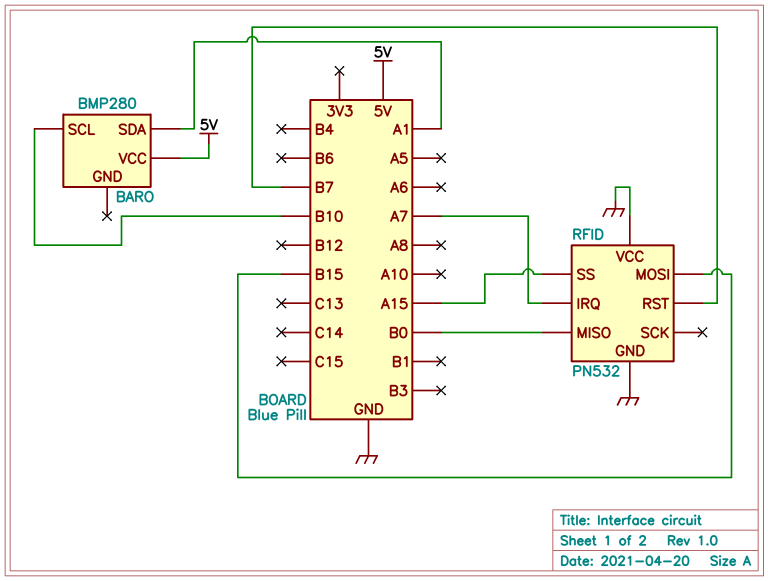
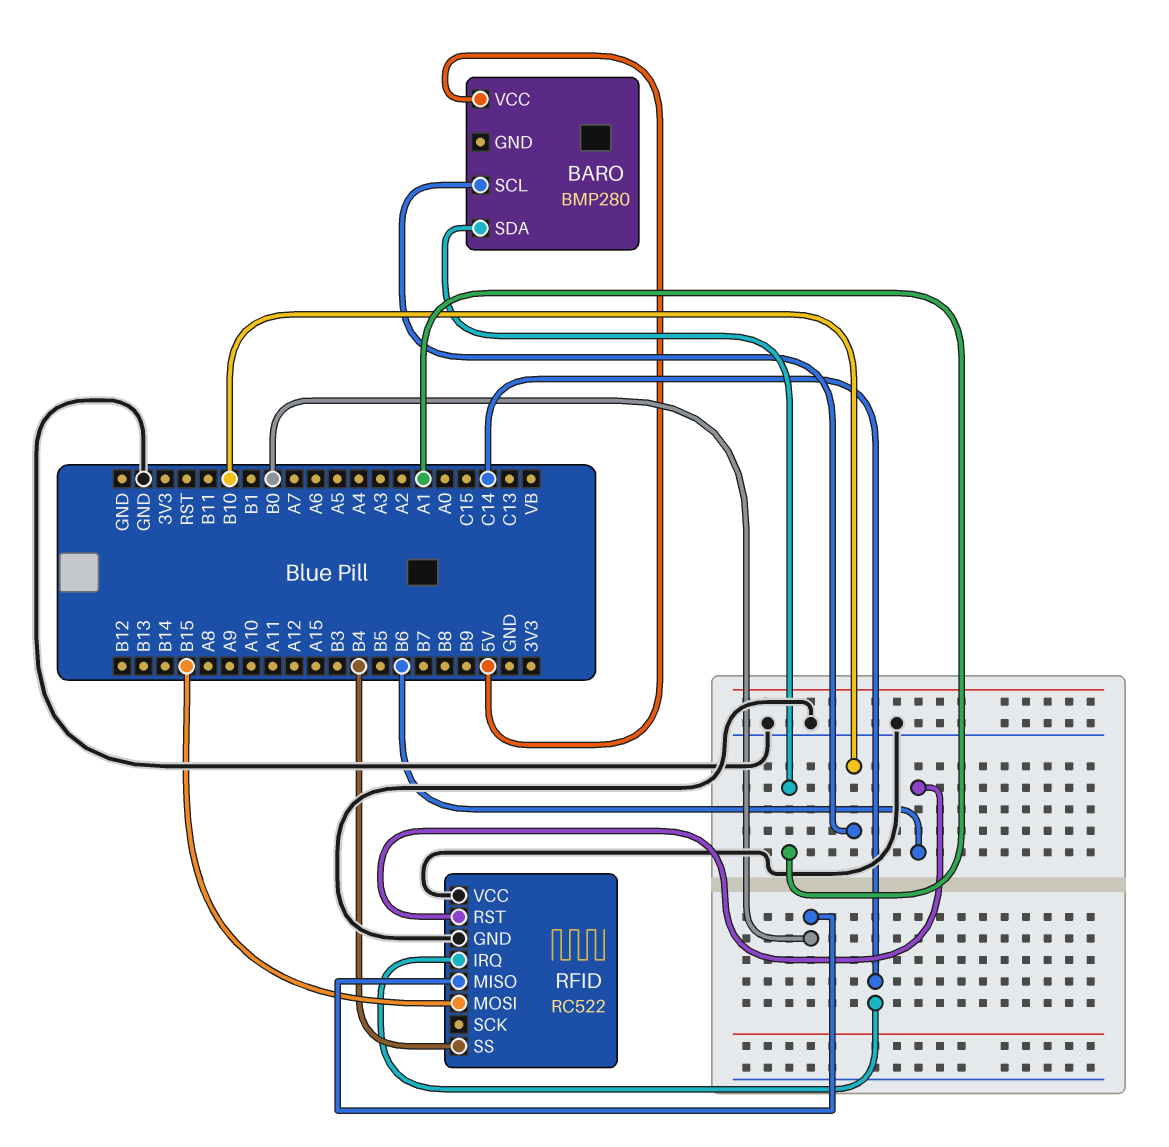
RFID: PN532 -> RC522
RFID pin IRQ: A7 -> C14
RFID pin RST: B7 -> B6
RFID pin SS: A15 -> B4

